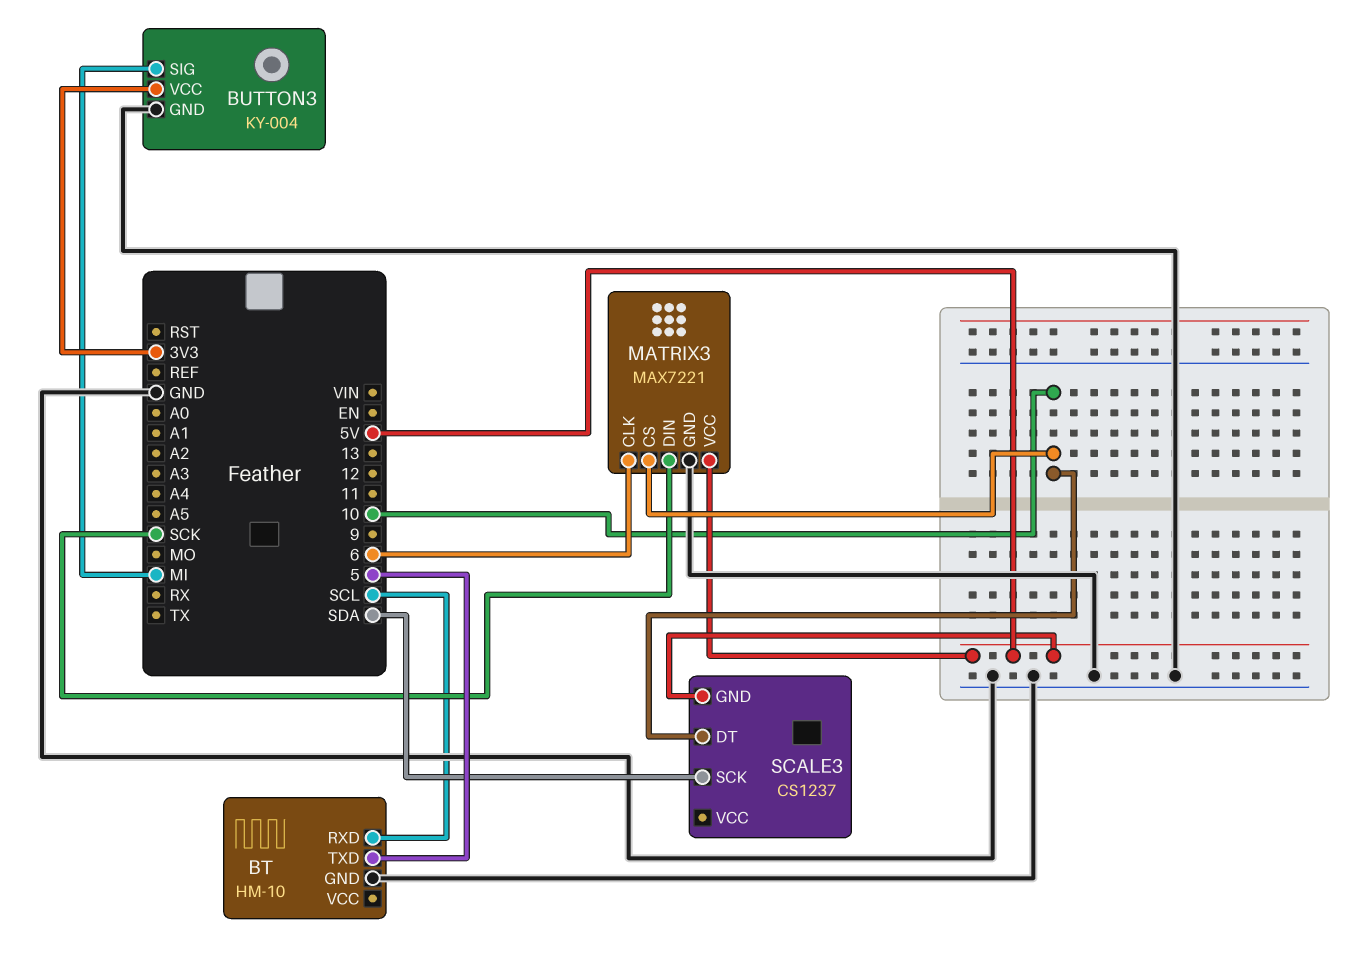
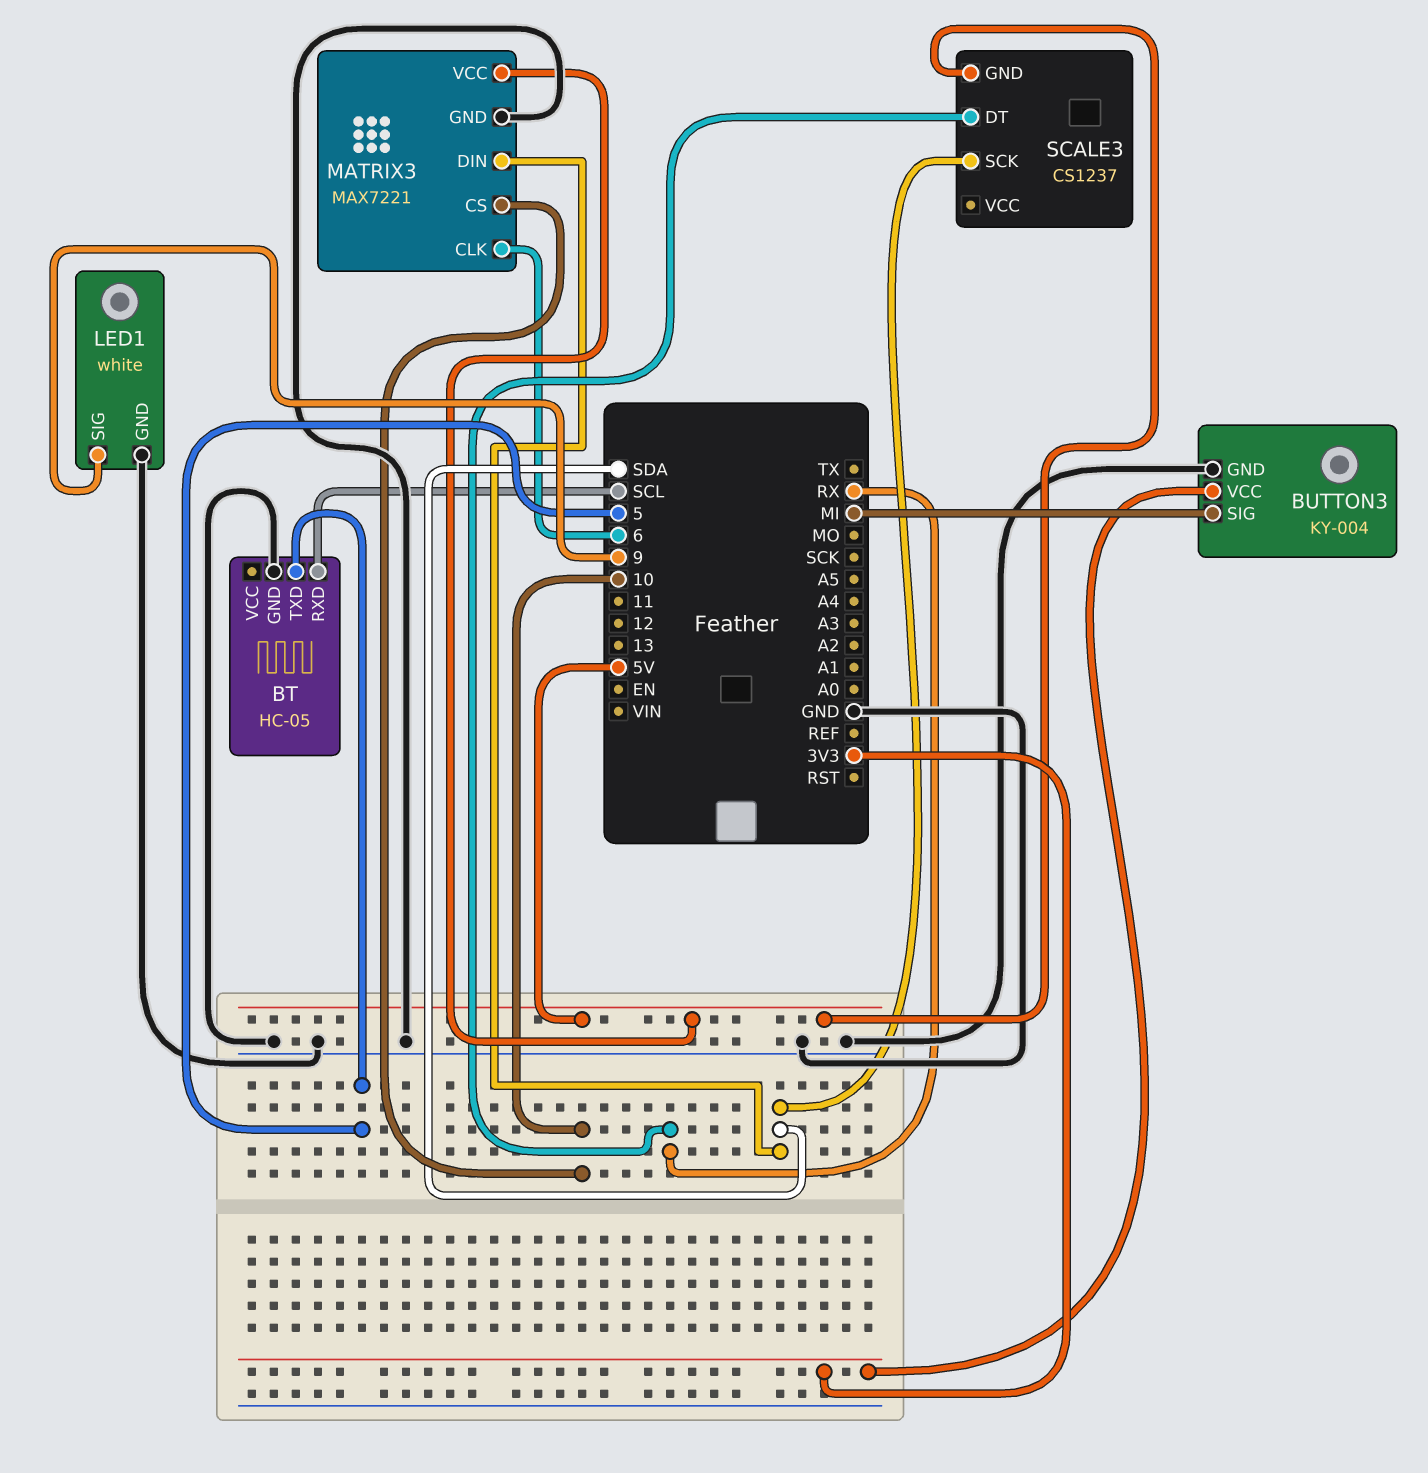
BT: HM-10 -> HC-05
LED1: none -> white
LED1 pin GND: none -> GND
LED1 pin SIG: none -> 9
MATRIX3 pin DIN: SCK -> SDA
SCALE3 pin DT: 10 -> RX

